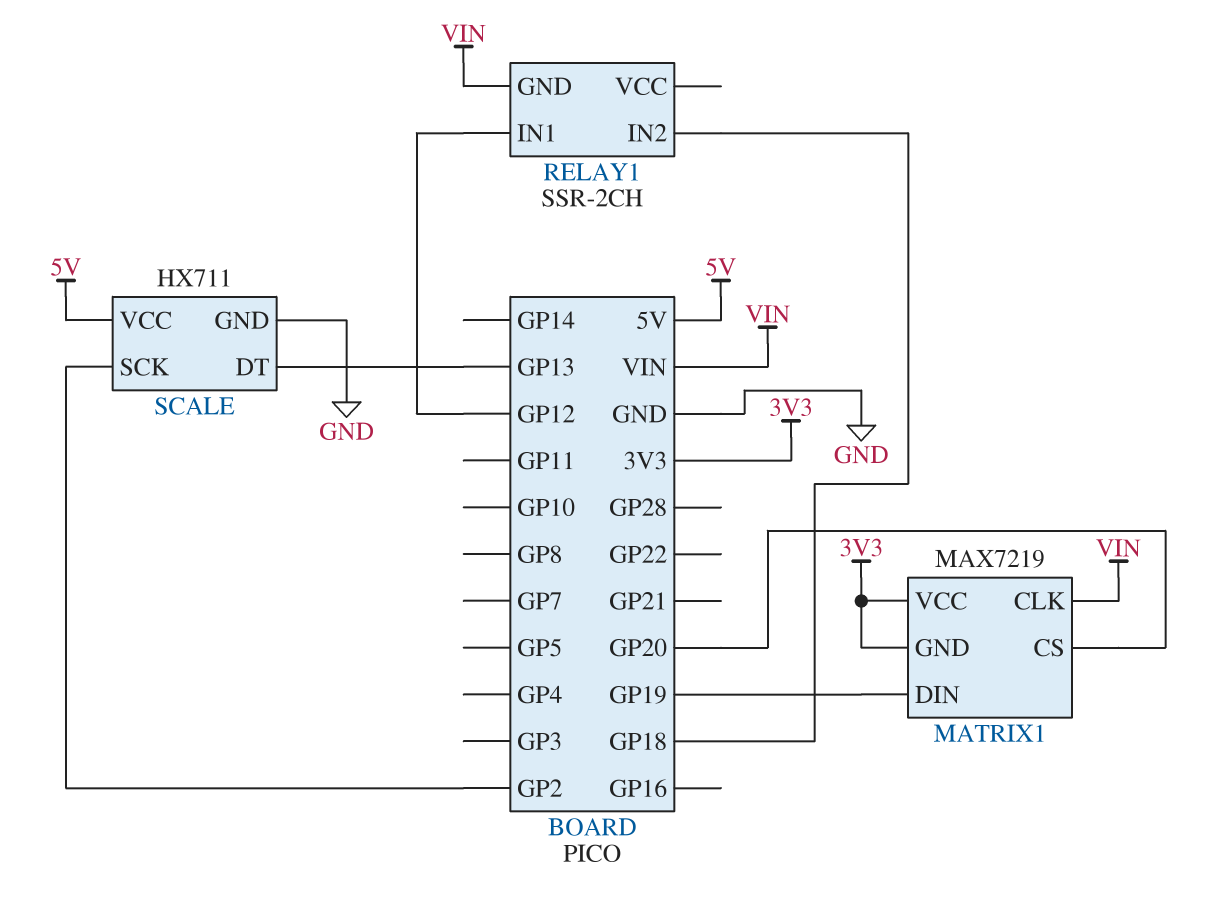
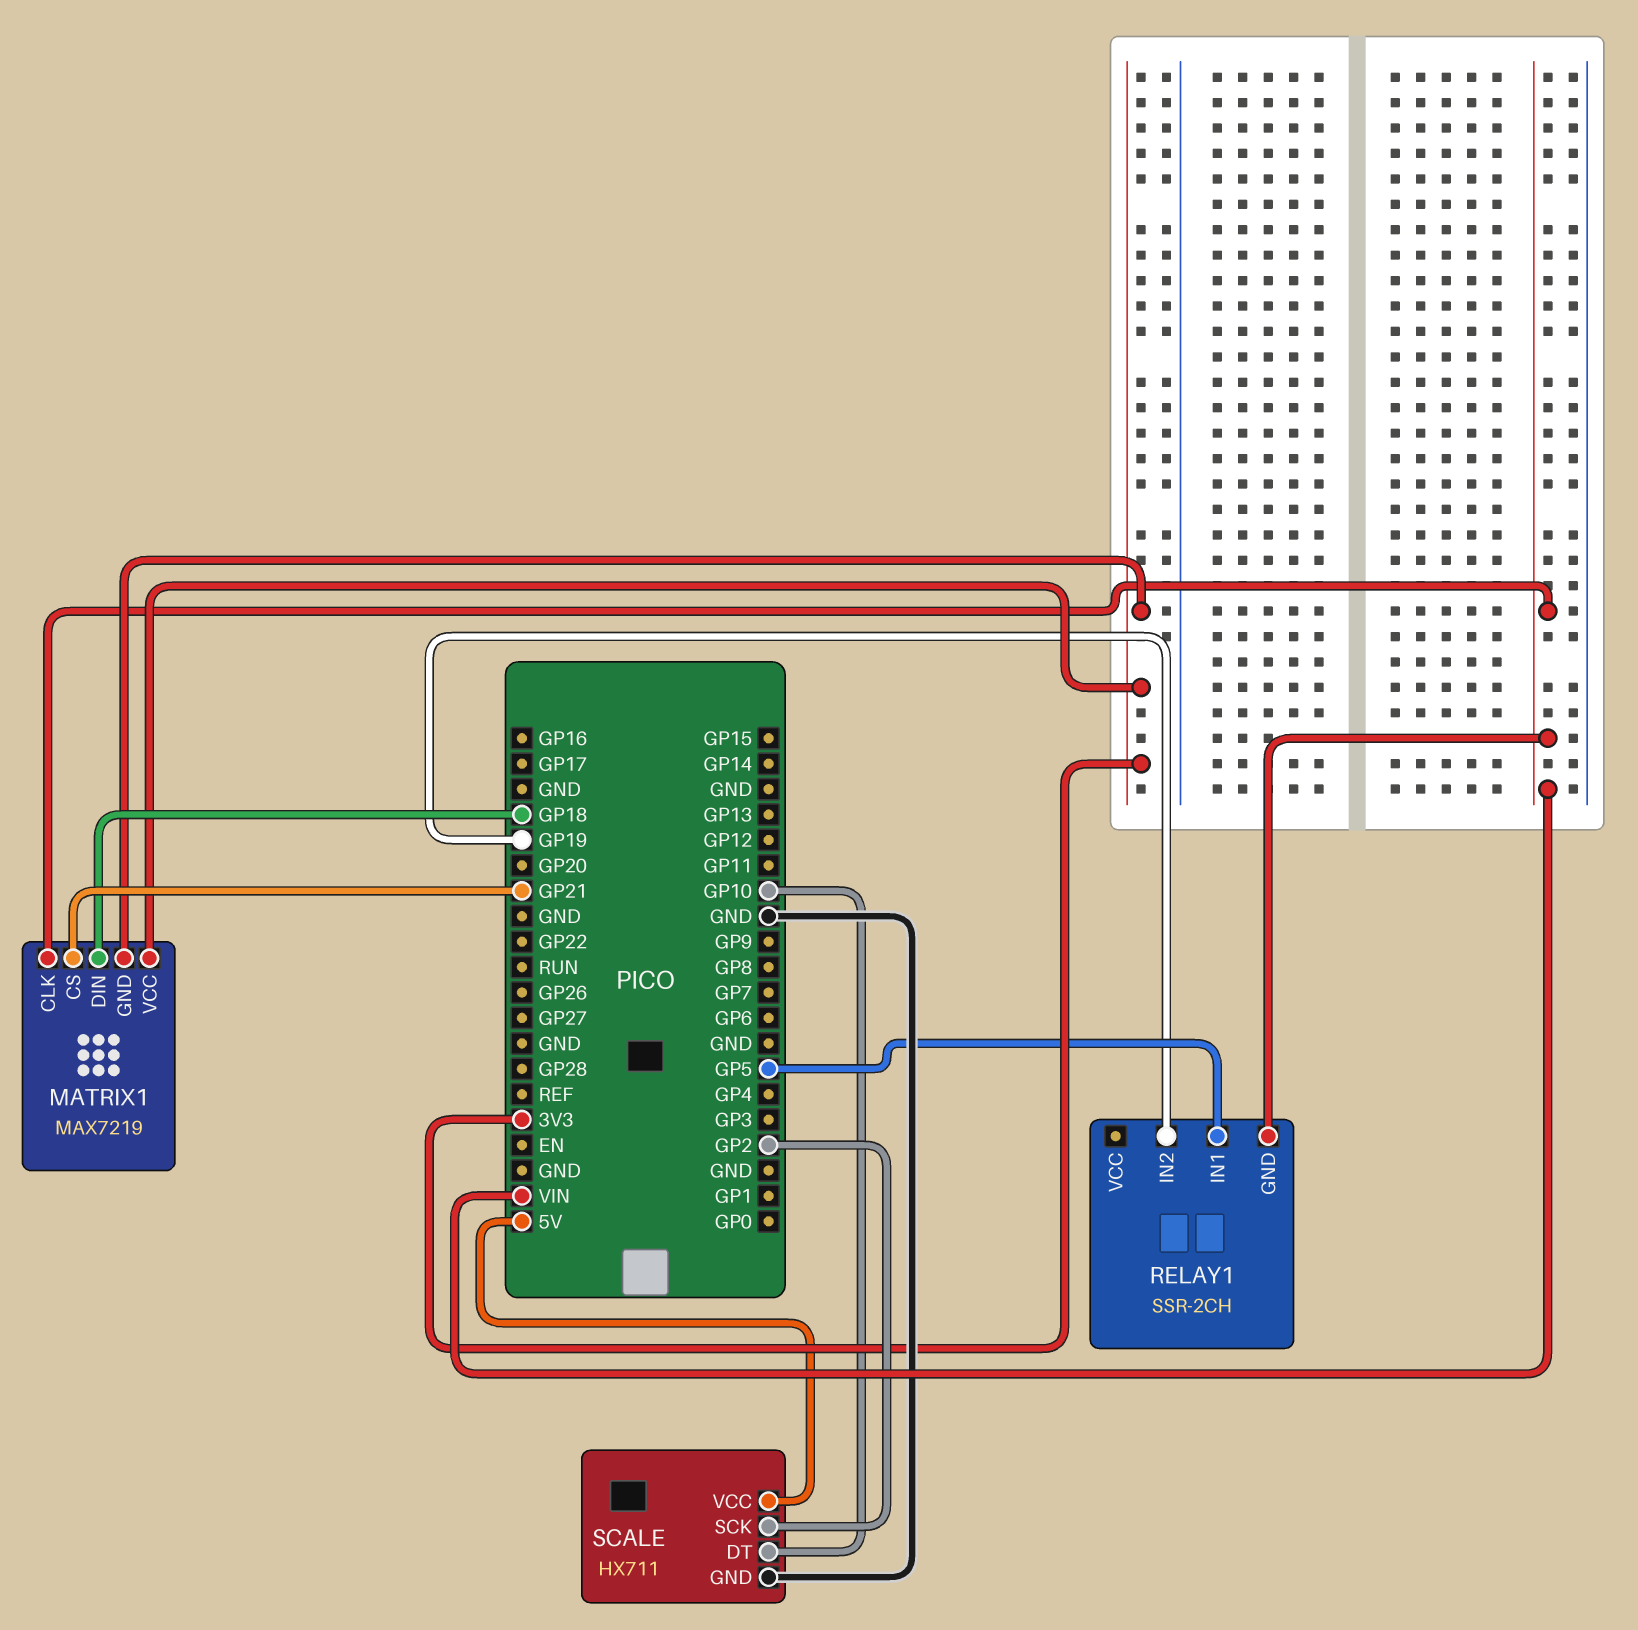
MATRIX1 pin CS: GP20 -> GP21
MATRIX1 pin DIN: GP19 -> GP18
RELAY1 pin IN1: GP12 -> GP5
RELAY1 pin IN2: GP18 -> GP19
SCALE pin DT: GP13 -> GP10

